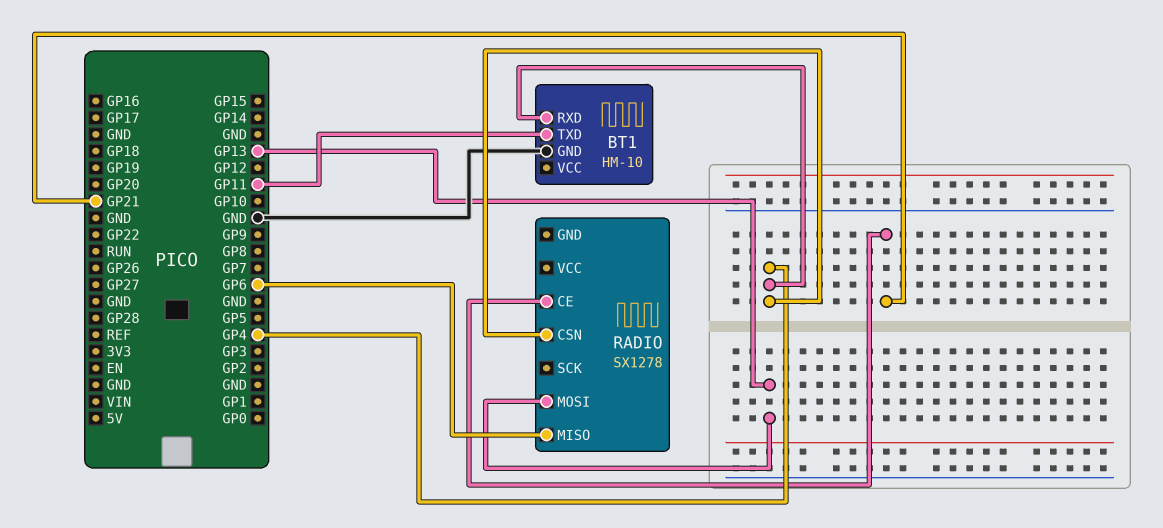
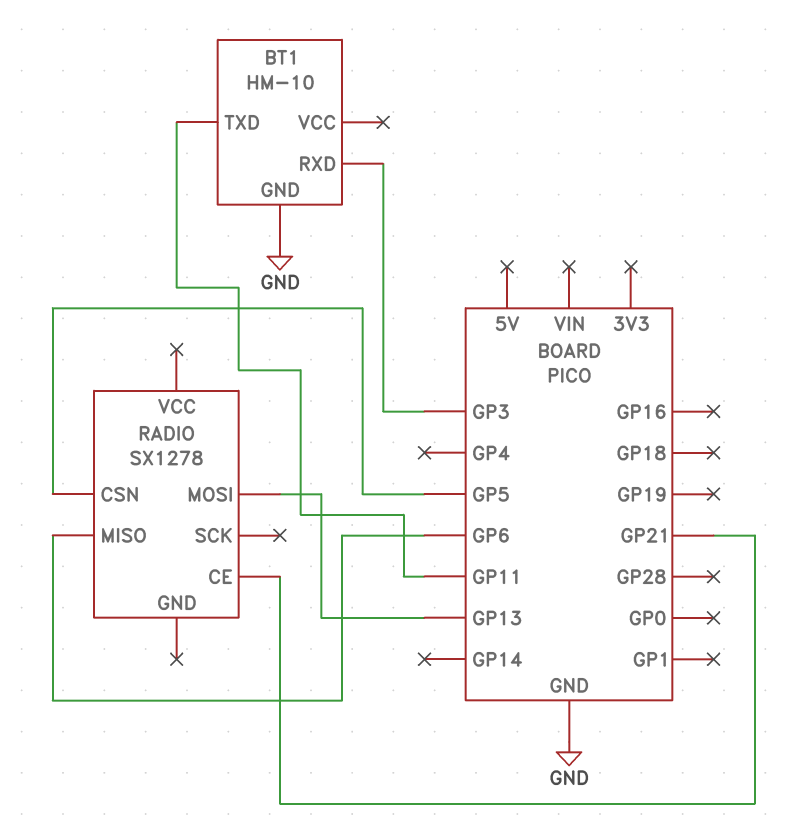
BT1 pin RXD: GP4 -> GP3
RADIO pin CSN: GP4 -> GP5

